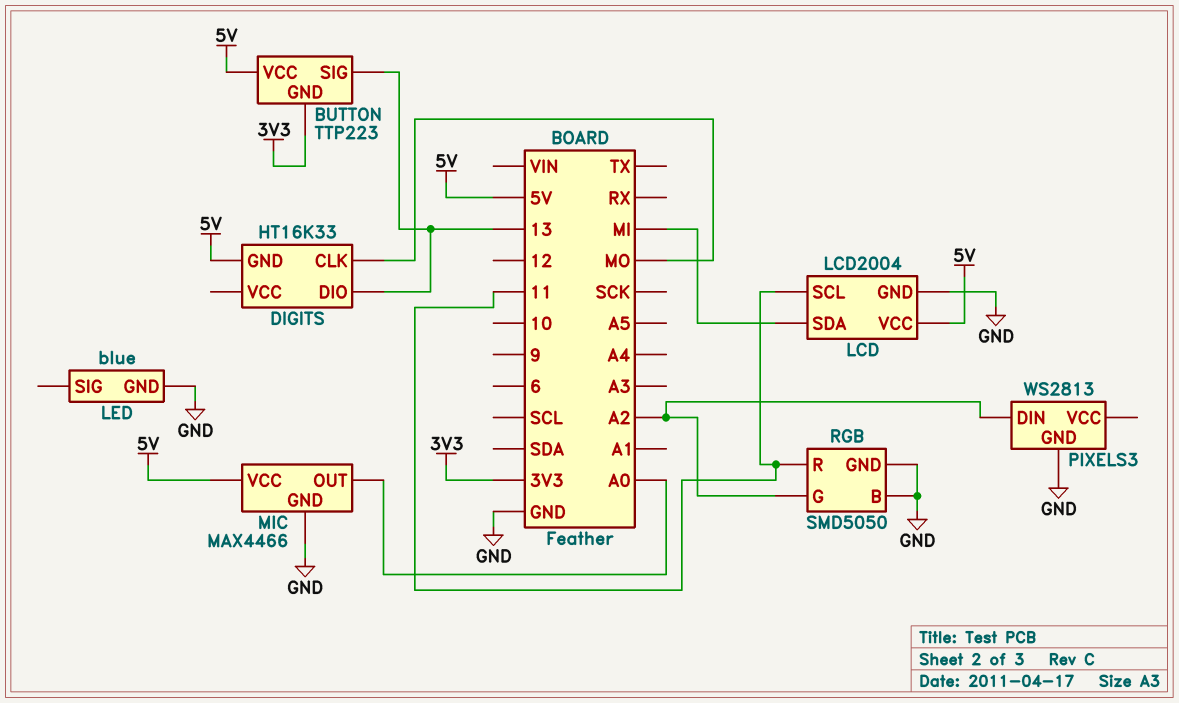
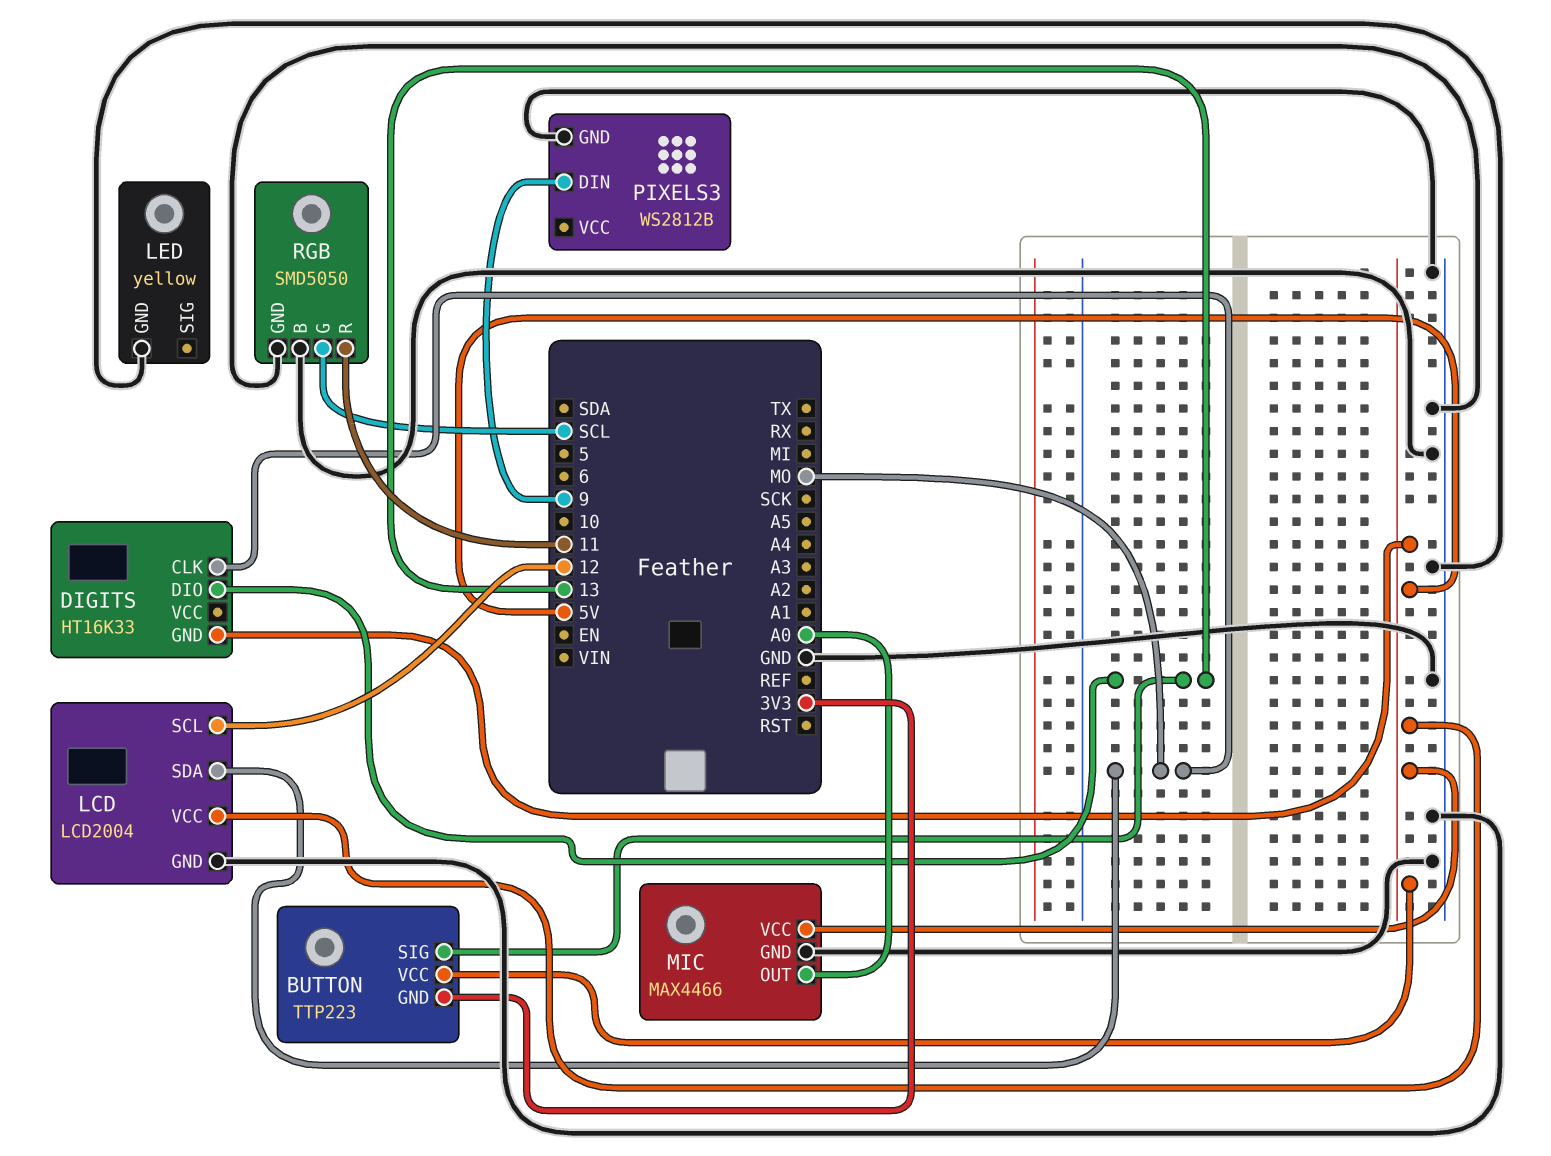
LCD pin SCL: 11 -> 12
LCD pin SDA: MI -> MO
LED: blue -> yellow
PIXELS3: WS2813 -> WS2812B
PIXELS3 pin DIN: A2 -> 9
RGB pin G: A2 -> SCL

